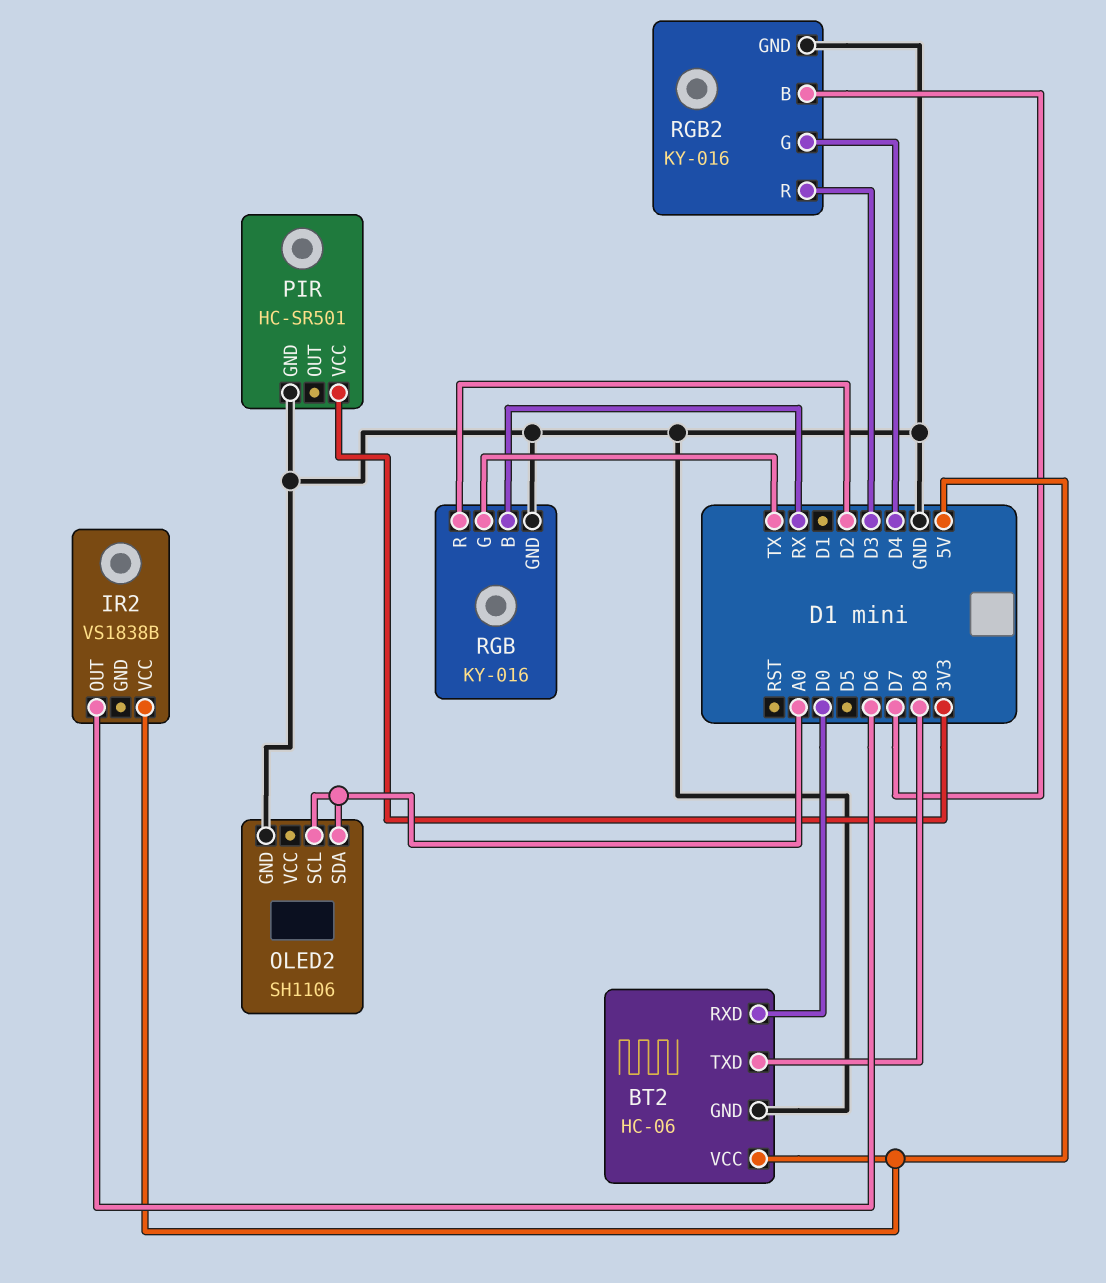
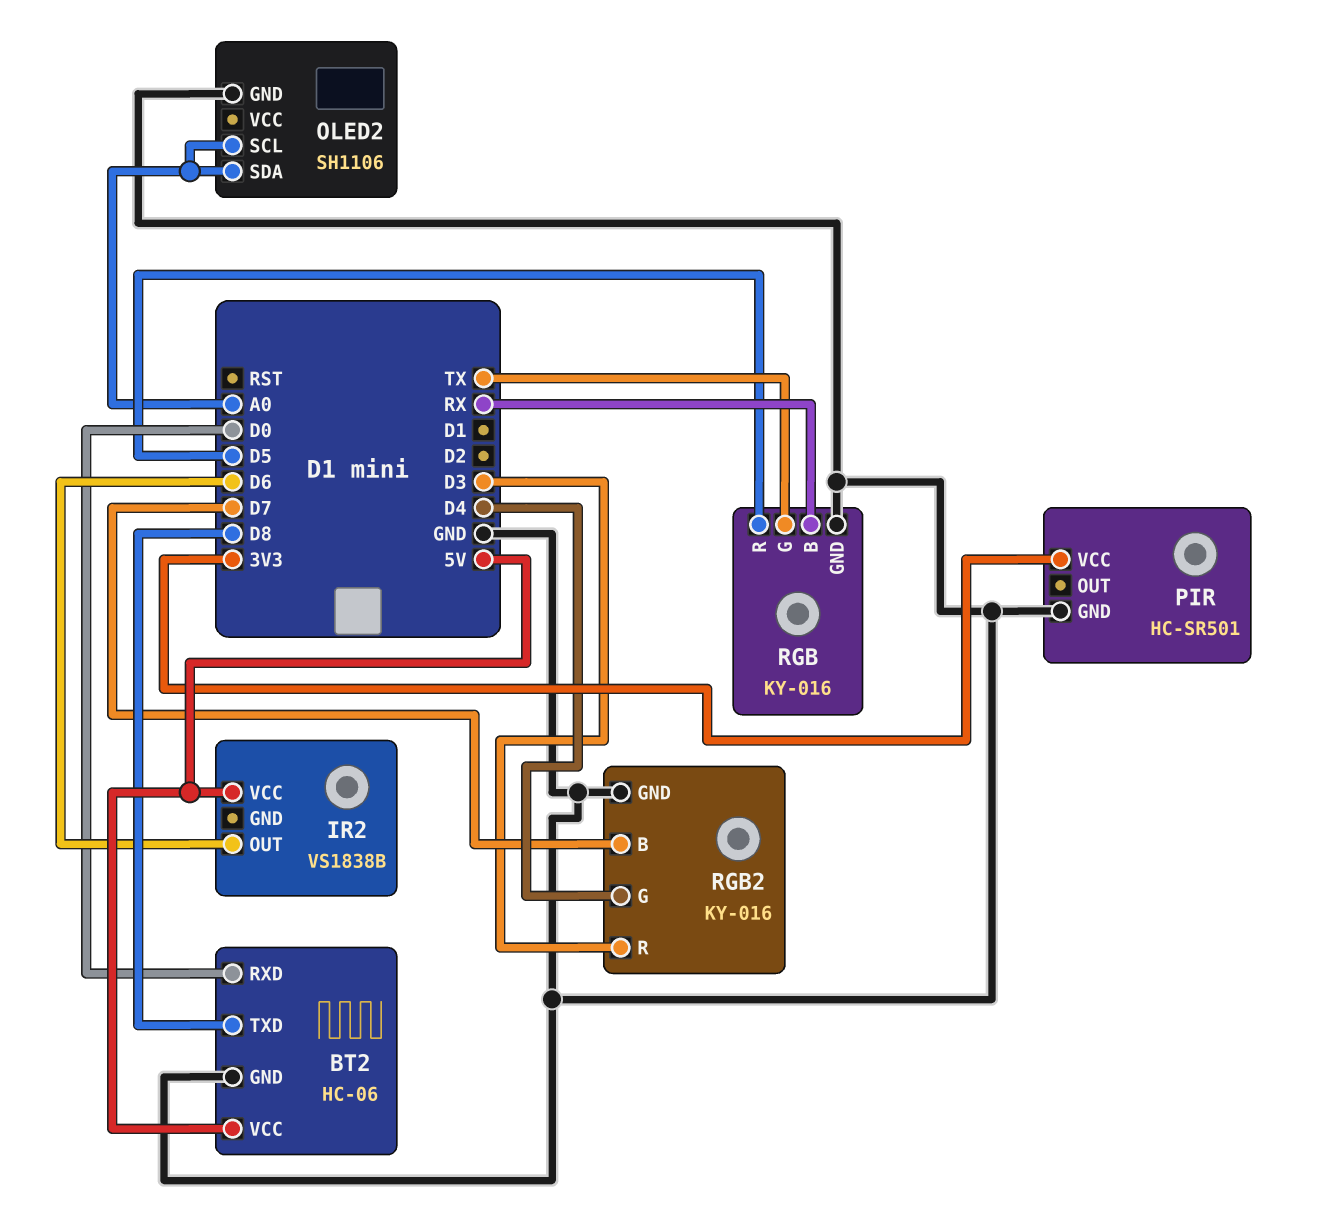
RGB pin R: D2 -> D5

